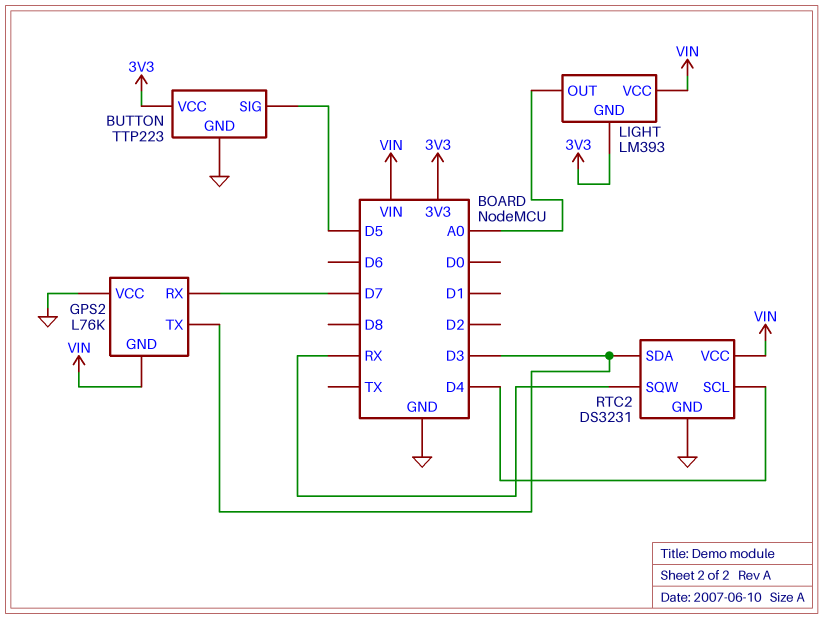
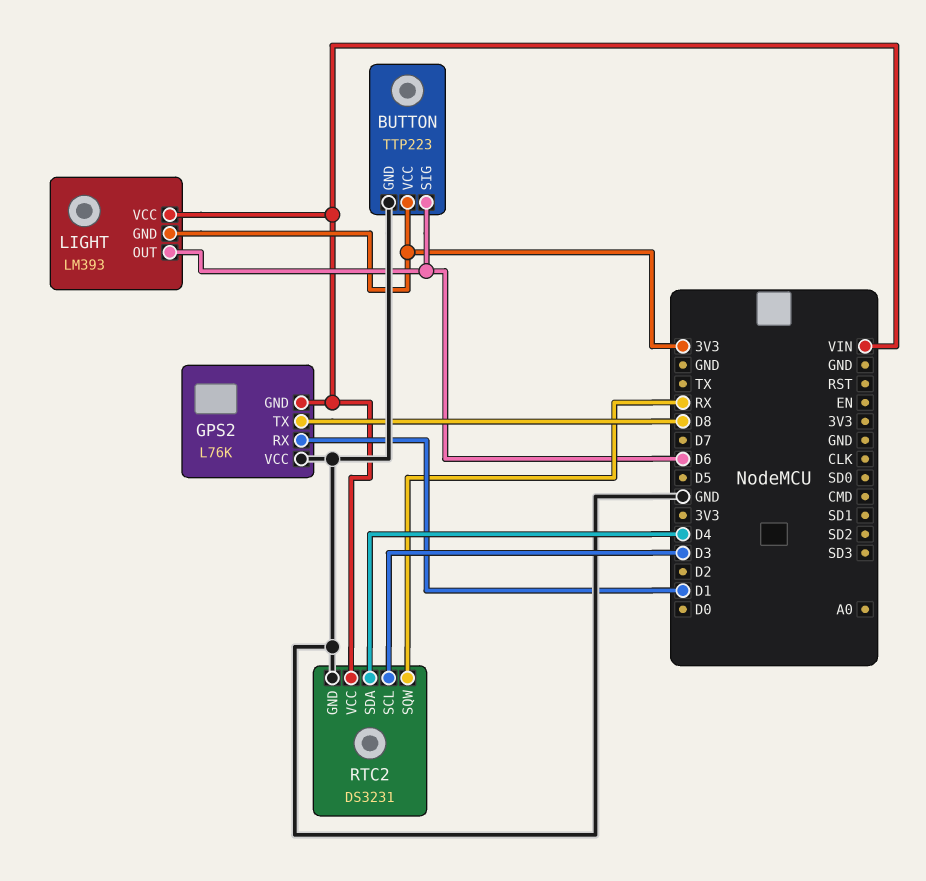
BUTTON pin SIG: D5 -> D6
GPS2 pin RX: D7 -> D1
GPS2 pin TX: D3 -> D8
LIGHT pin OUT: A0 -> D6
RTC2 pin SCL: D4 -> D3
RTC2 pin SDA: D3 -> D4

